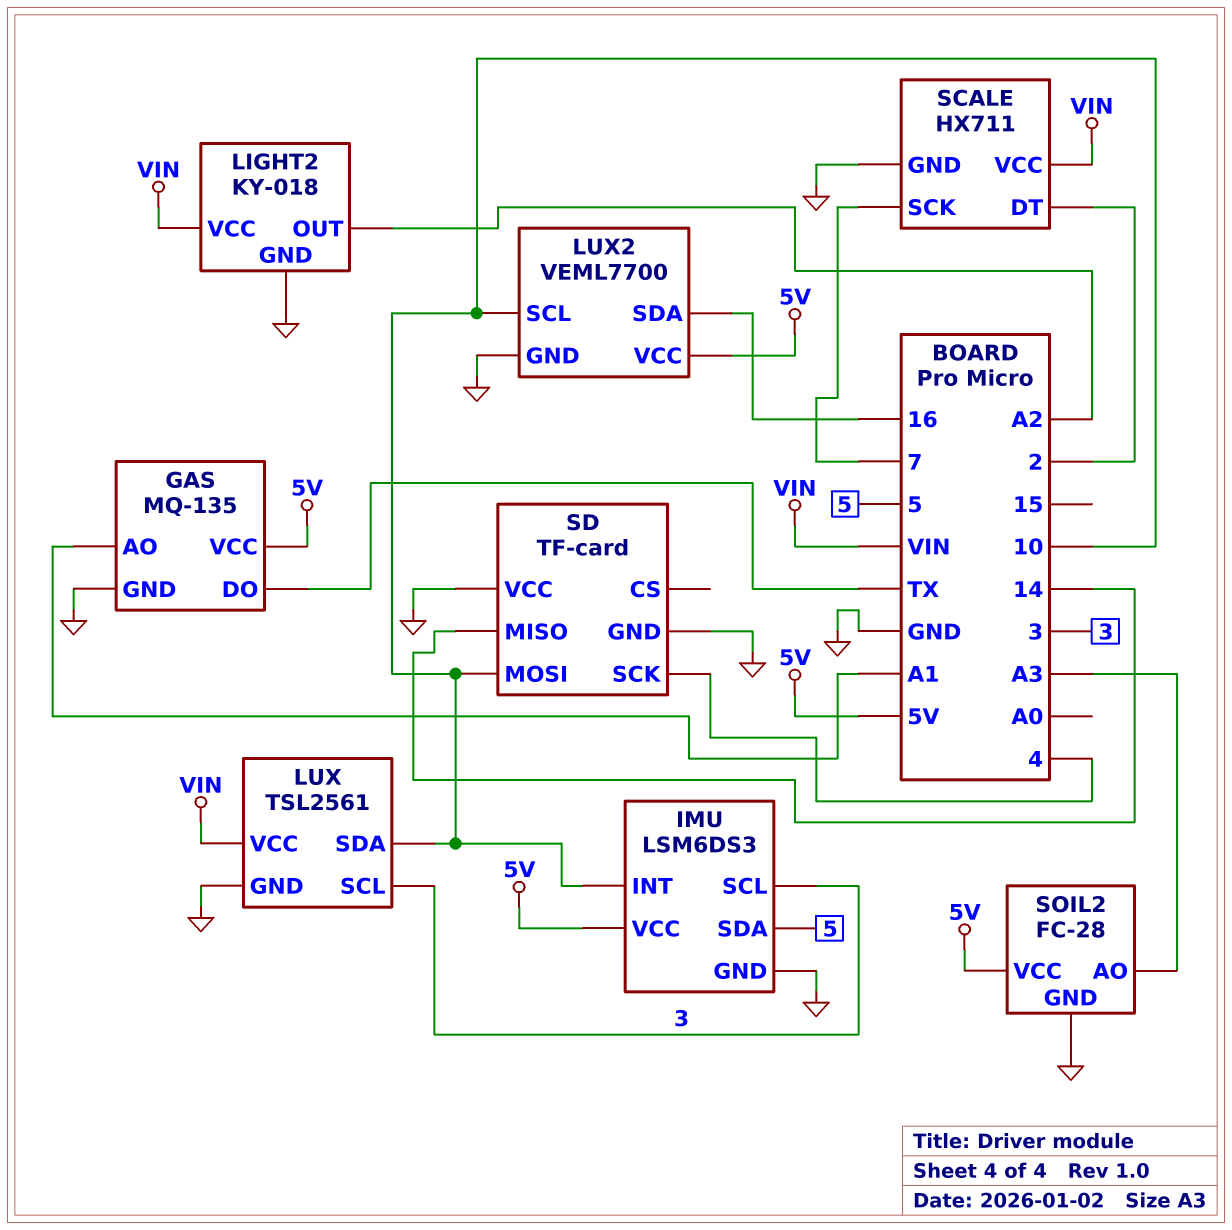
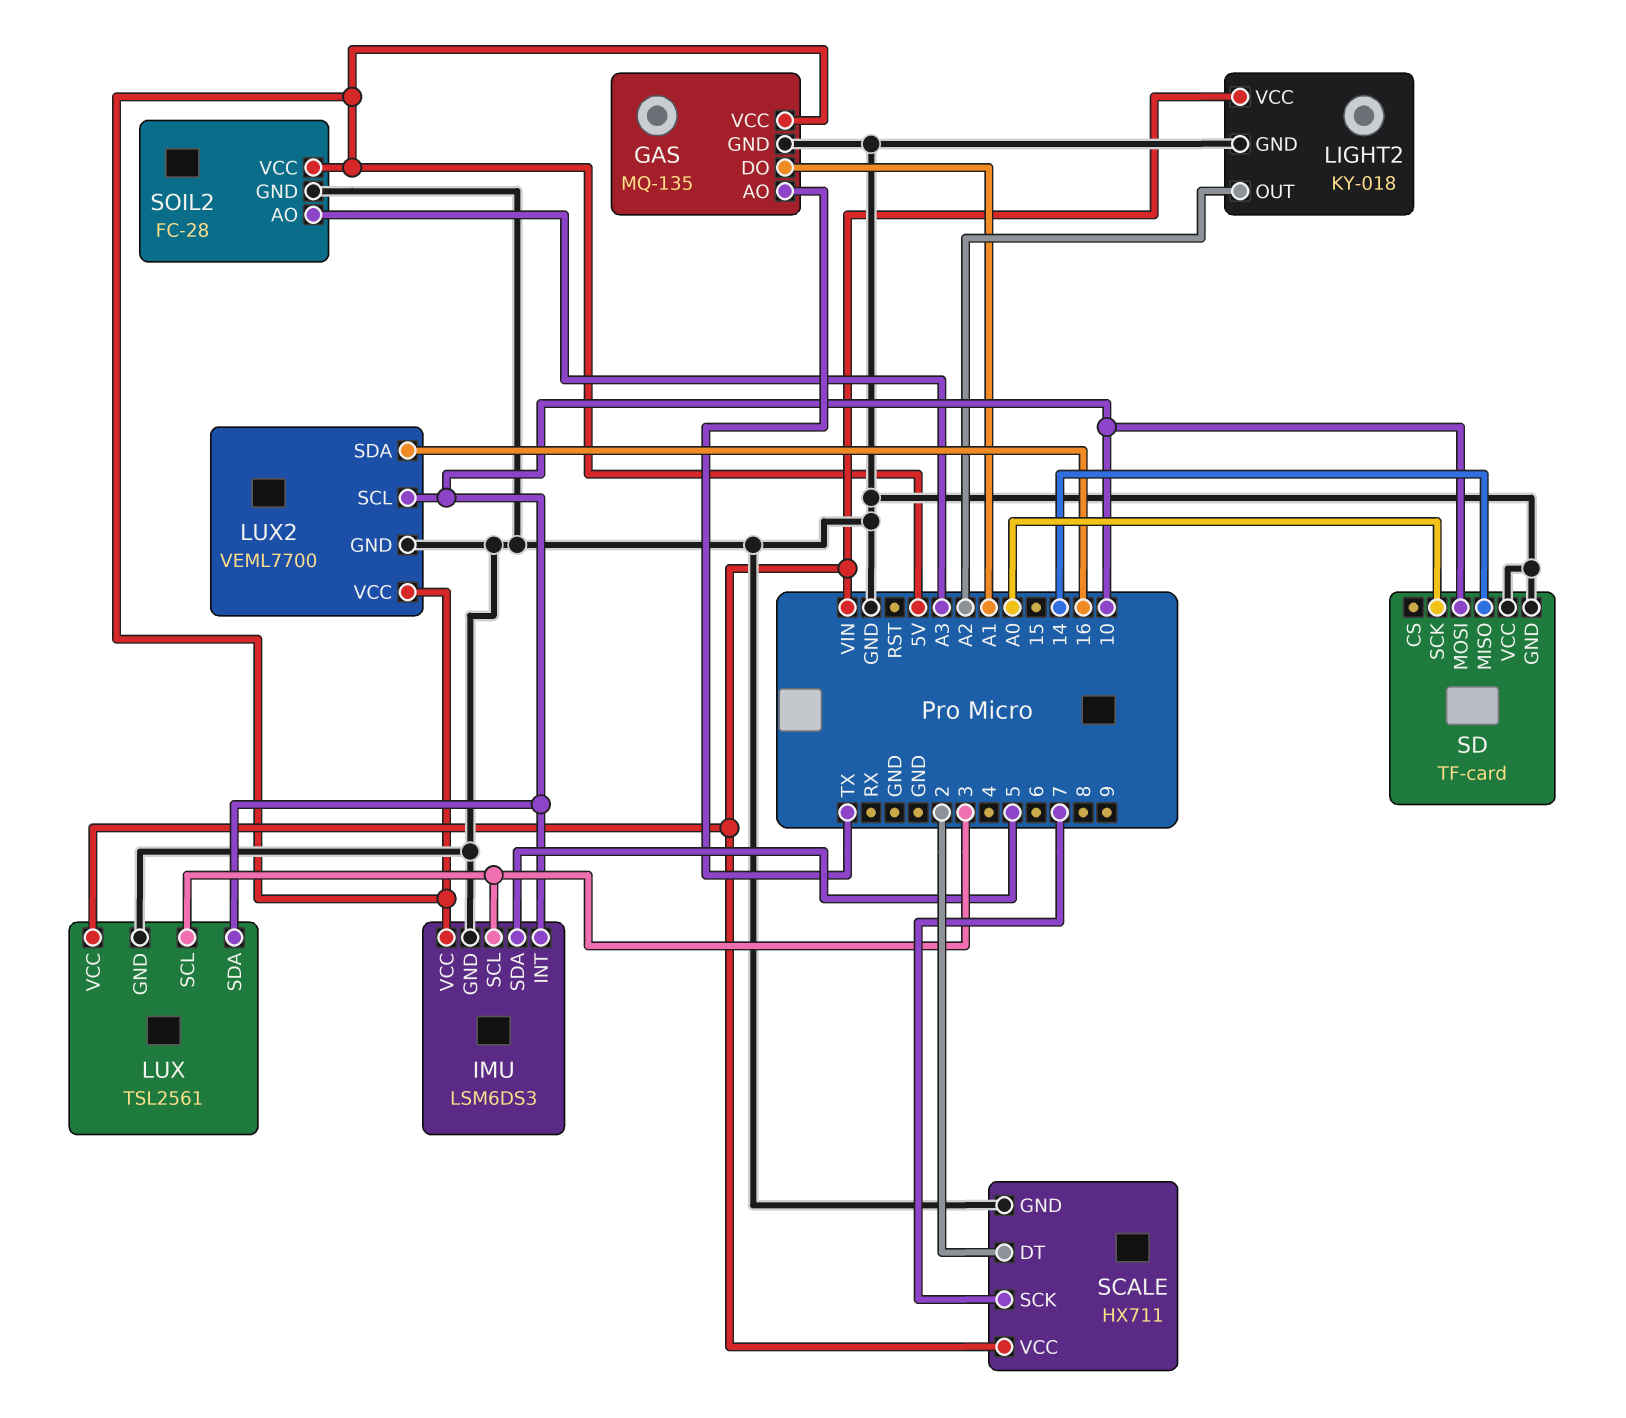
GAS pin AO: A1 -> TX
GAS pin DO: TX -> A1
SD pin SCK: 4 -> A0

